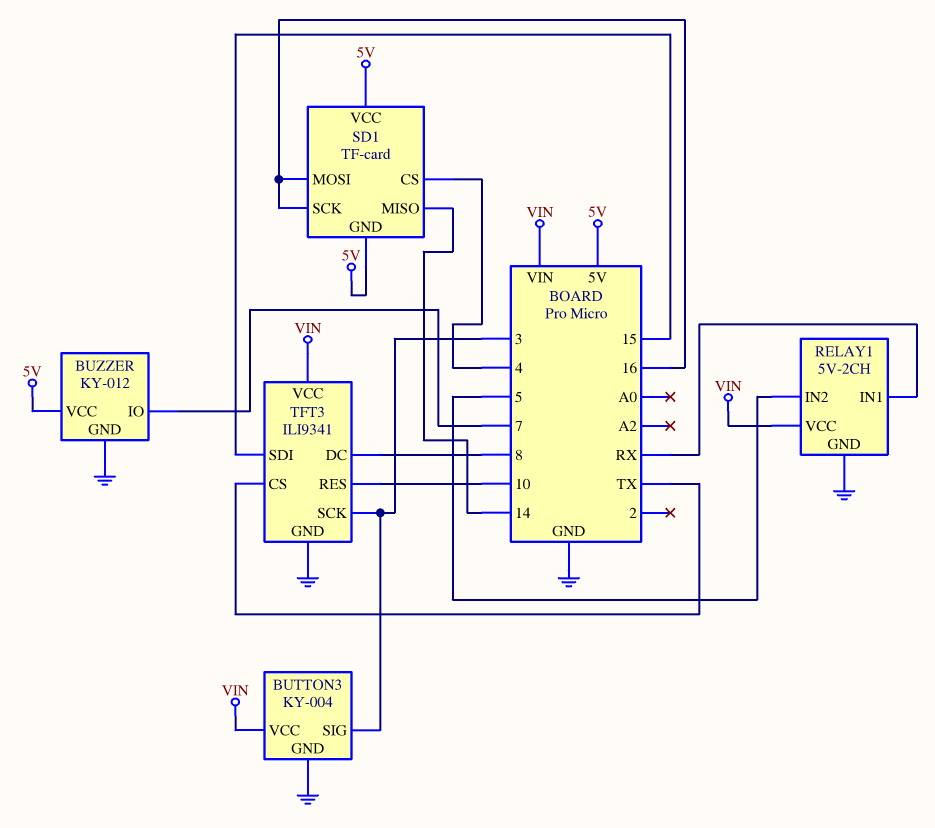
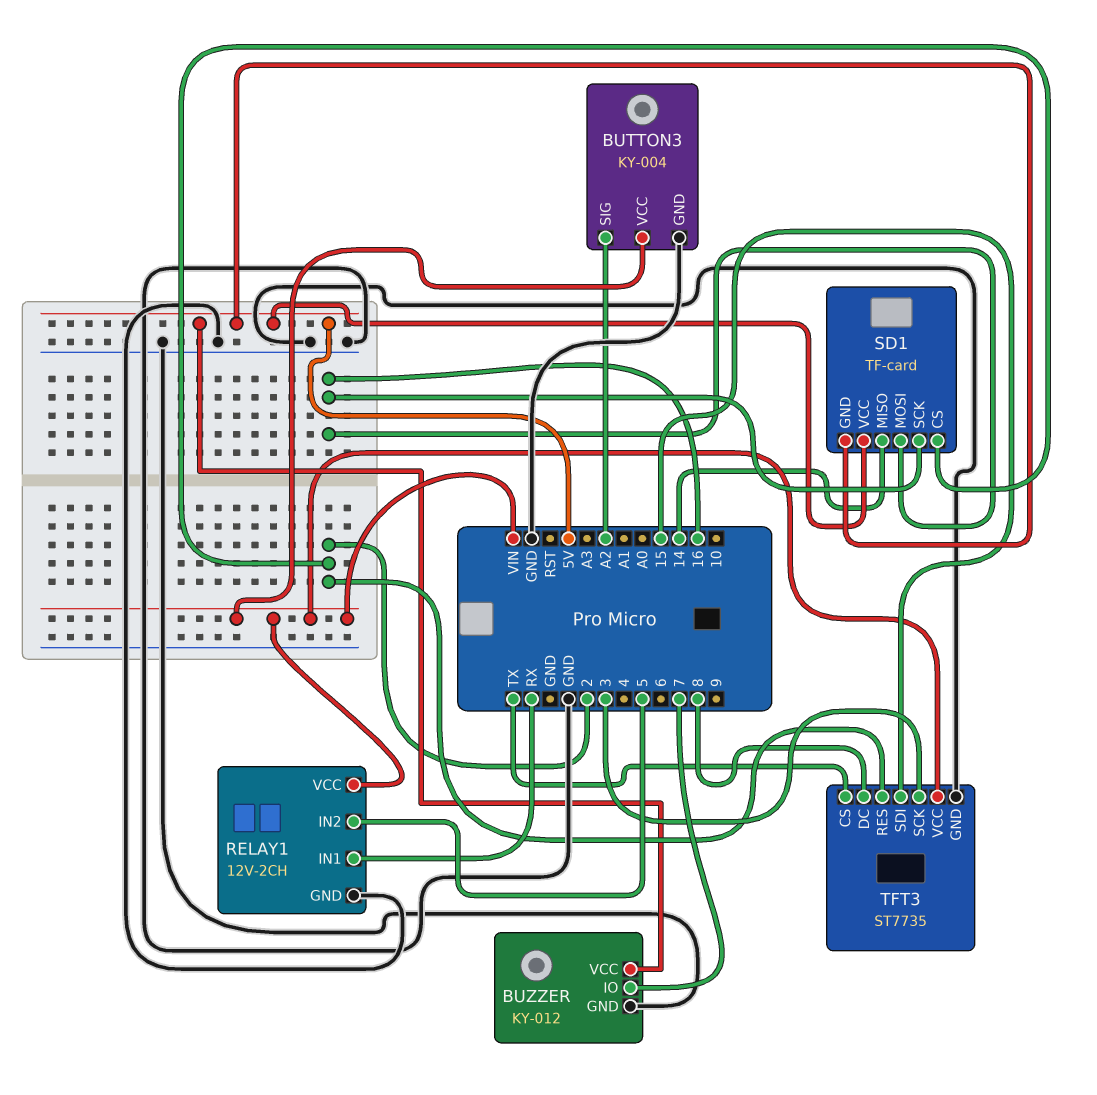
BUTTON3 pin SIG: 3 -> A2
RELAY1: 5V-2CH -> 12V-2CH
SD1 pin CS: 4 -> 2
TFT3: ILI9341 -> ST7735
TFT3 pin RES: 10 -> 2

